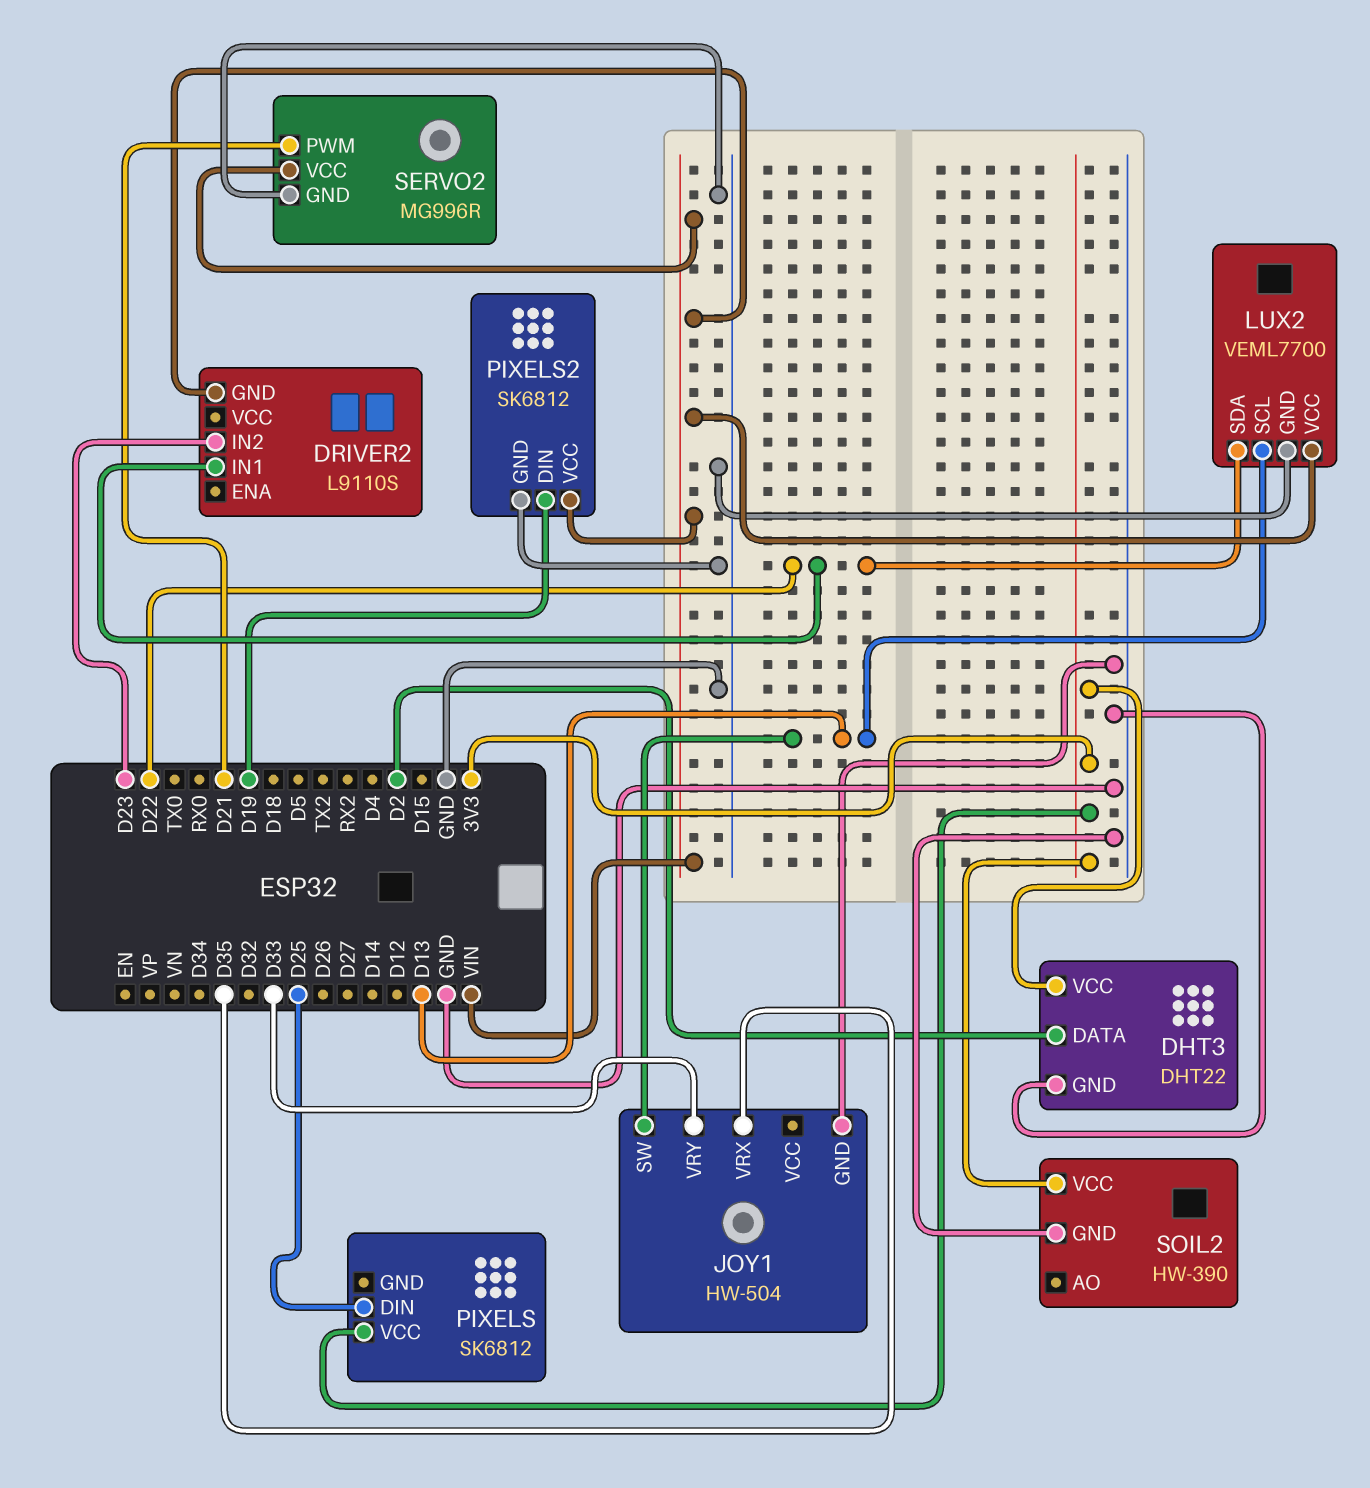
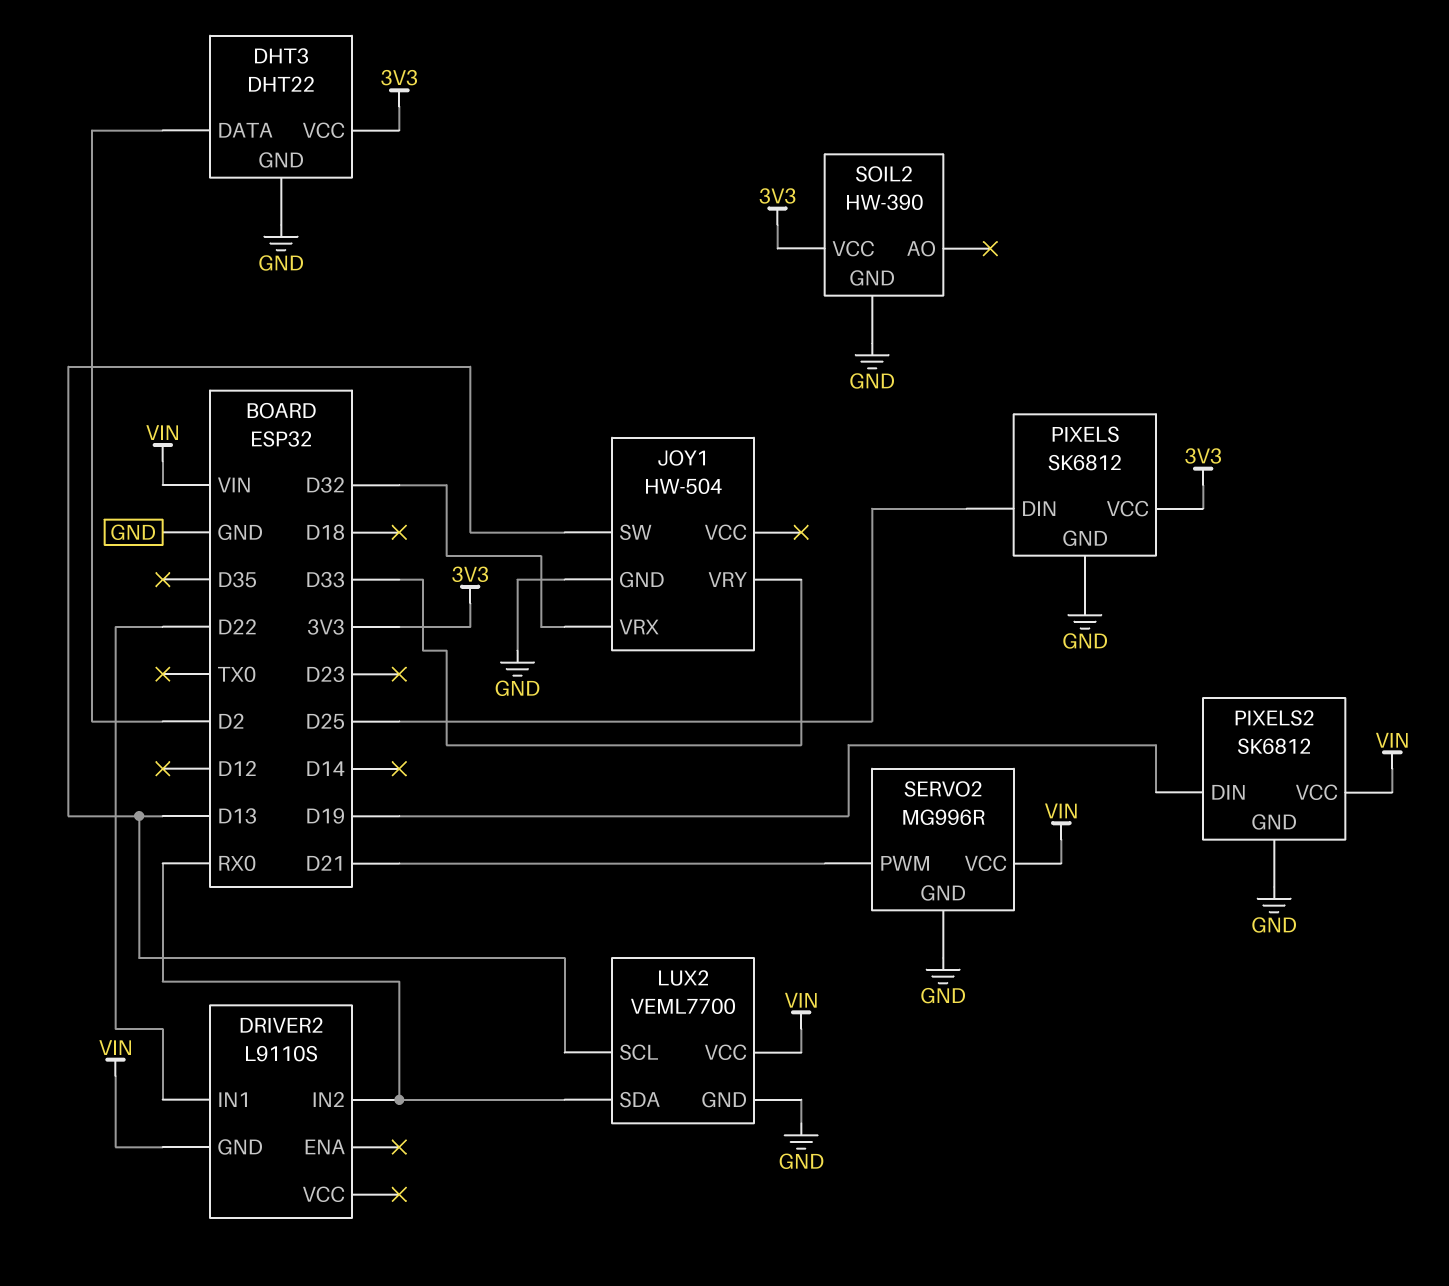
DRIVER2 pin IN2: D23 -> RX0
JOY1 pin VRX: D35 -> D32
LUX2 pin SDA: D22 -> RX0
PIXELS pin GND: none -> GND

